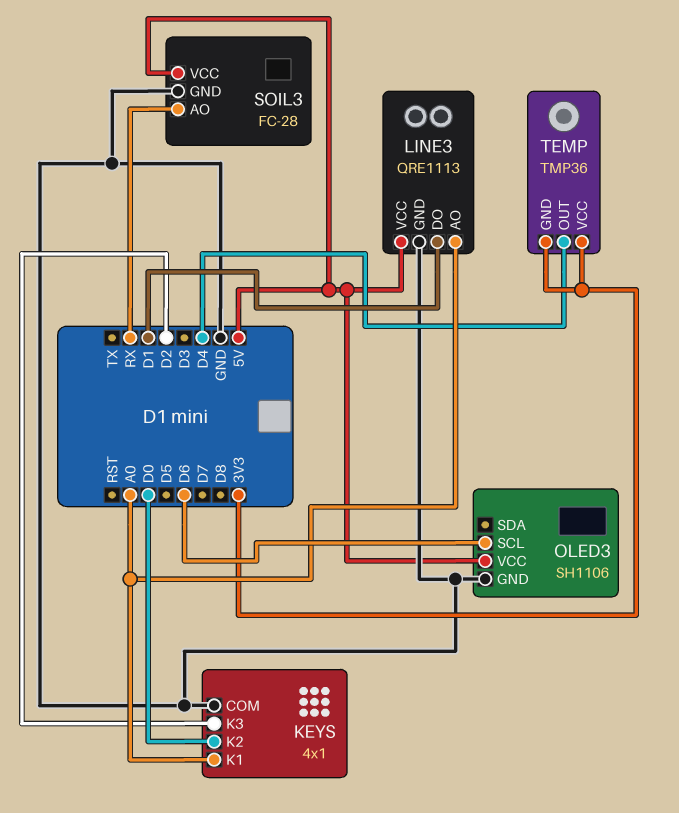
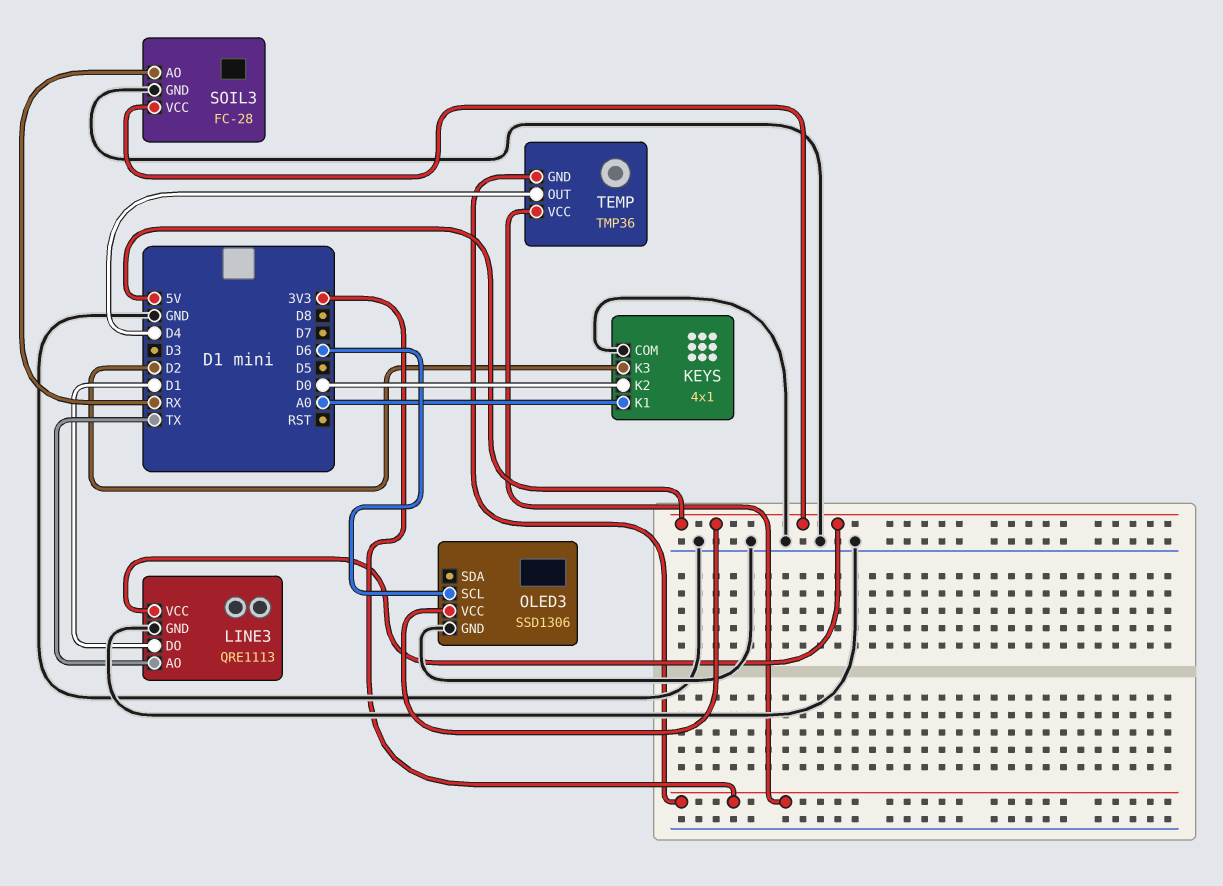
LINE3 pin AO: A0 -> TX
OLED3: SH1106 -> SSD1306

